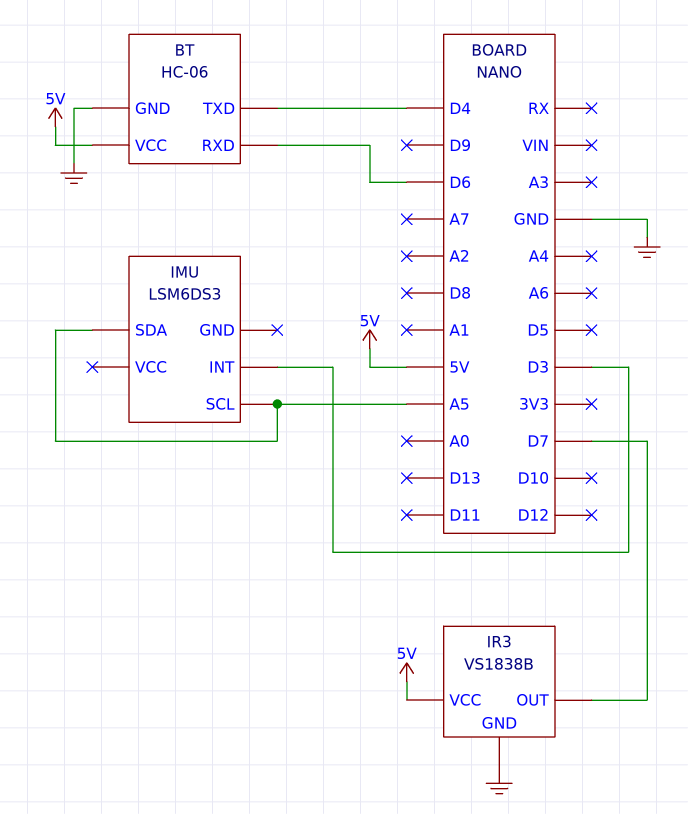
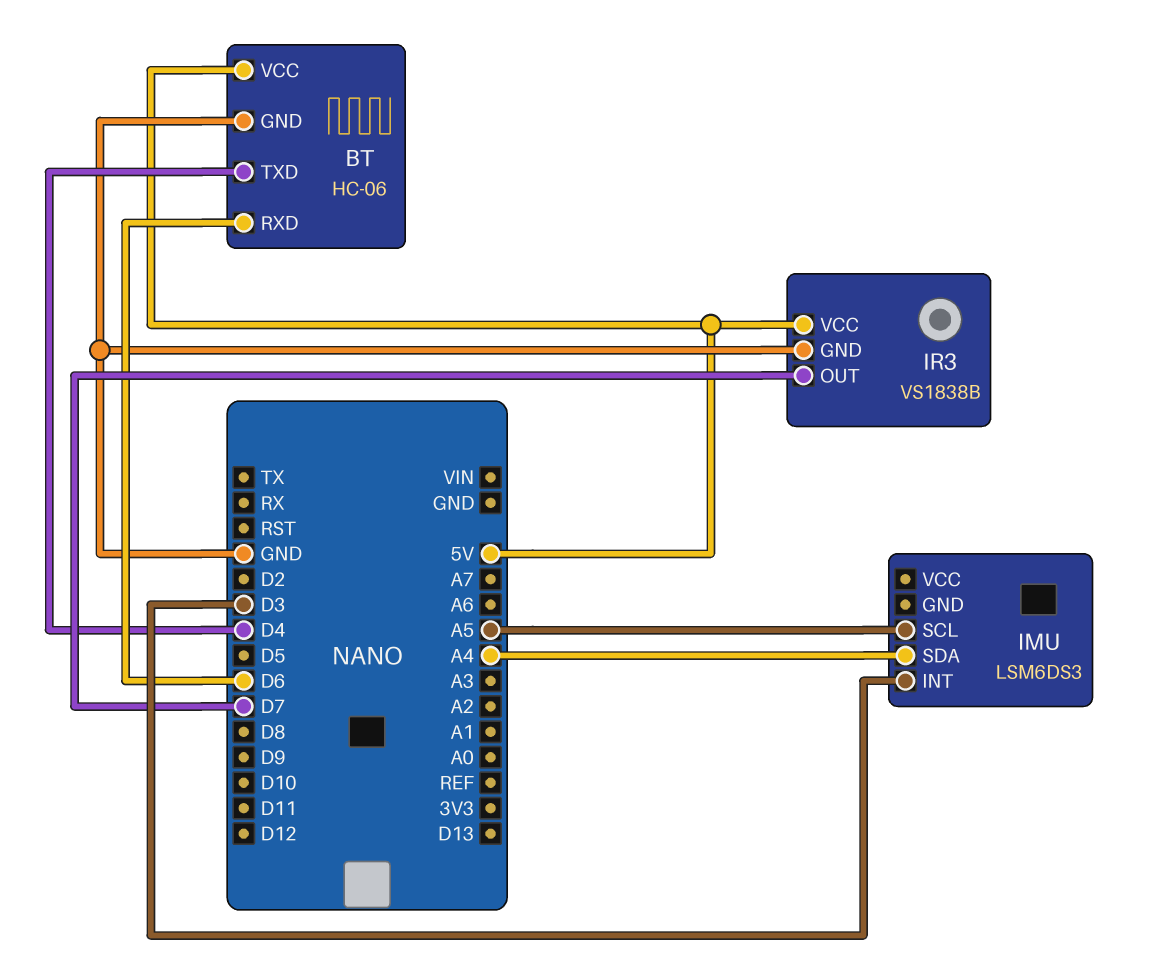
IMU pin SDA: A5 -> A4

